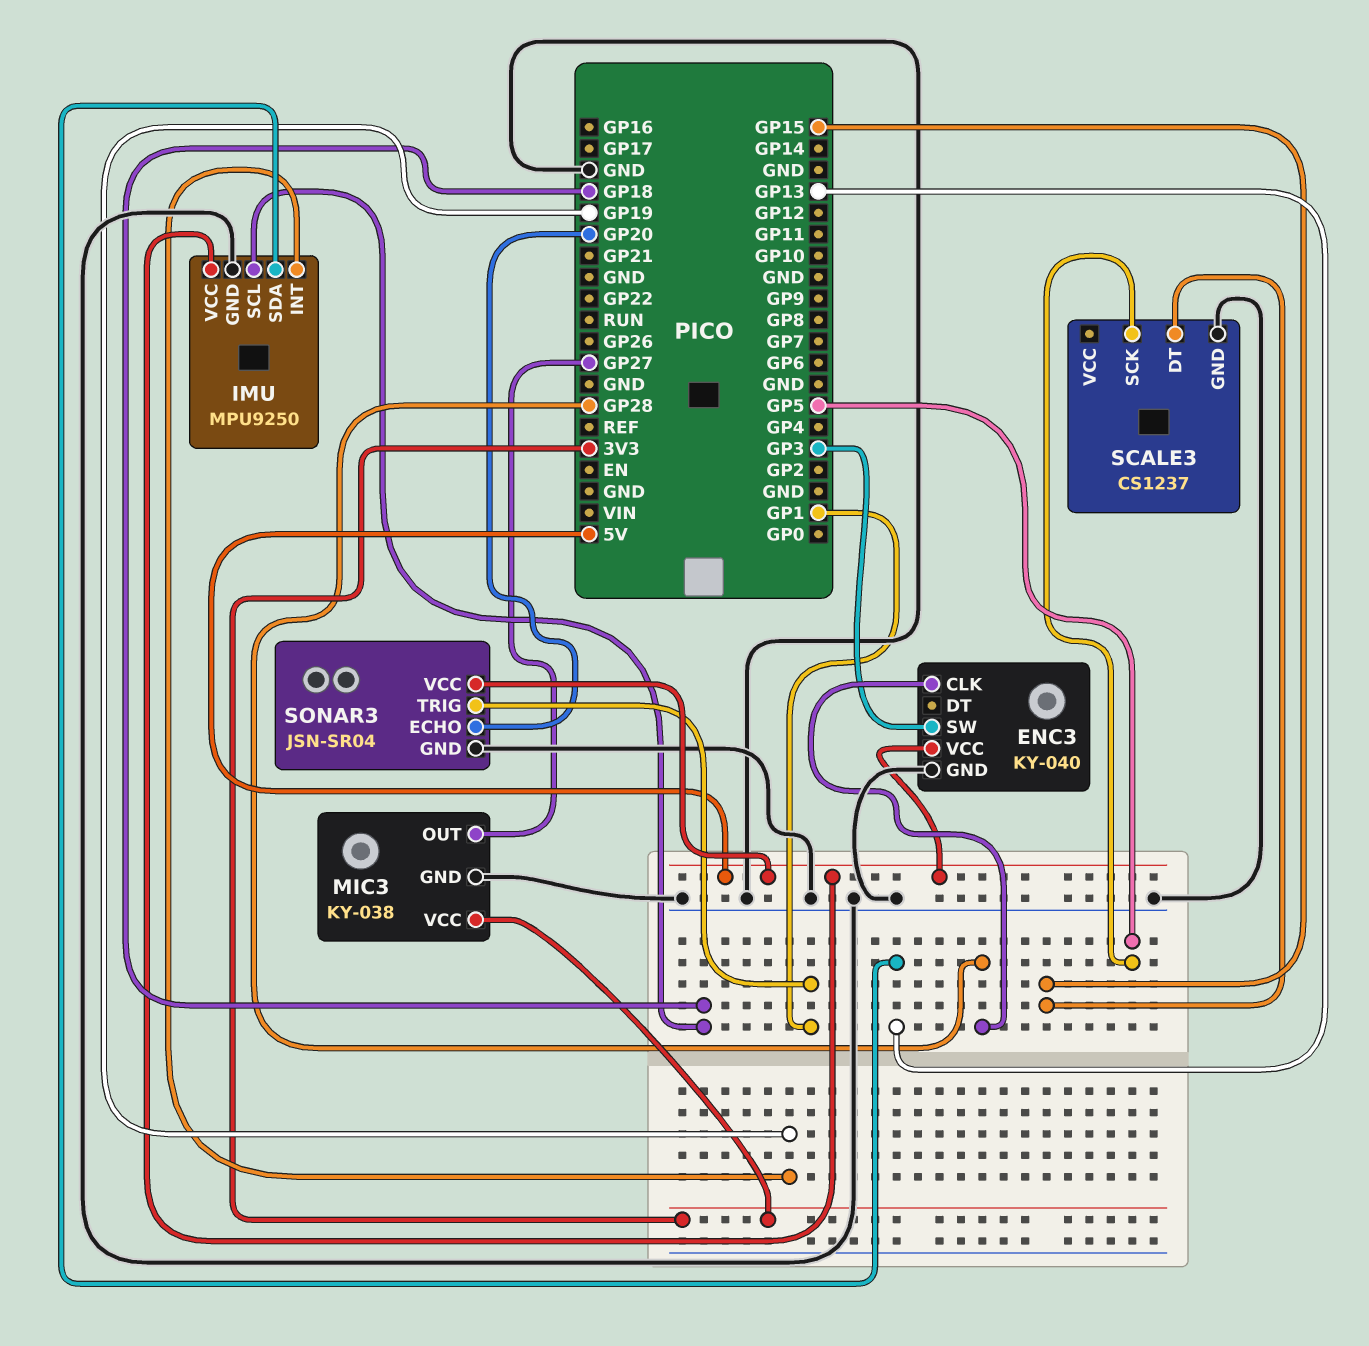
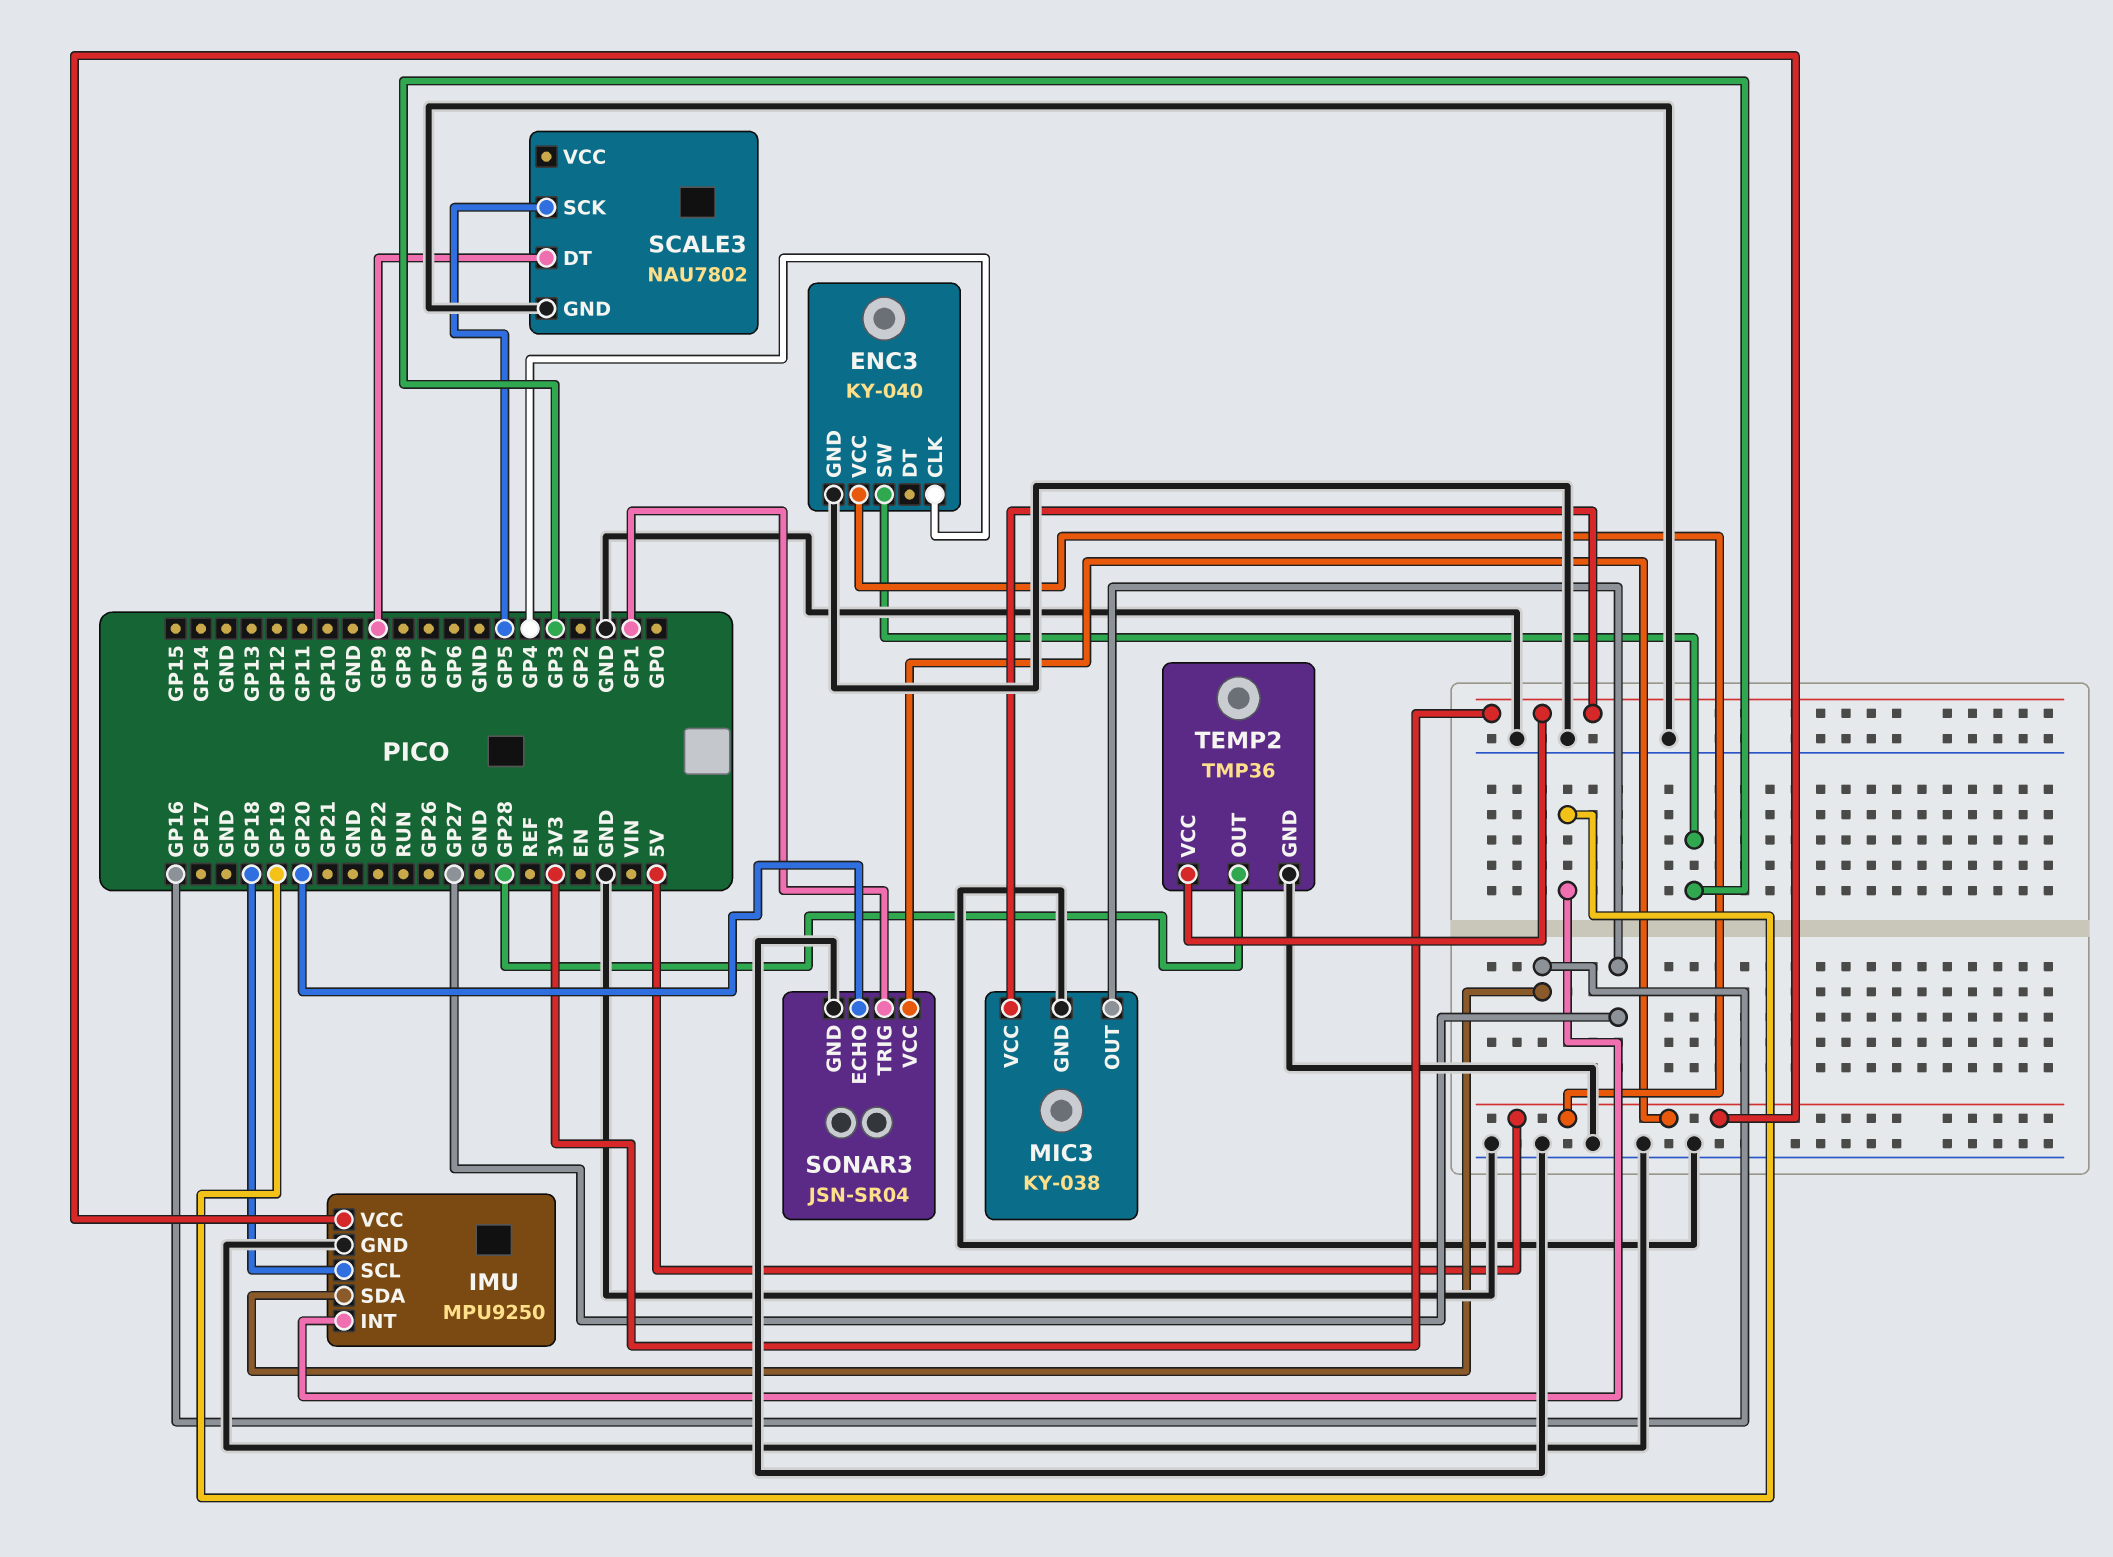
ENC3 pin CLK: GP28 -> GP4
IMU pin SDA: GP13 -> GP16
SCALE3: CS1237 -> NAU7802
SCALE3 pin DT: GP15 -> GP9
TEMP2: none -> TMP36
TEMP2 pin GND: none -> GND
TEMP2 pin OUT: none -> GP28
TEMP2 pin VCC: none -> 3V3

